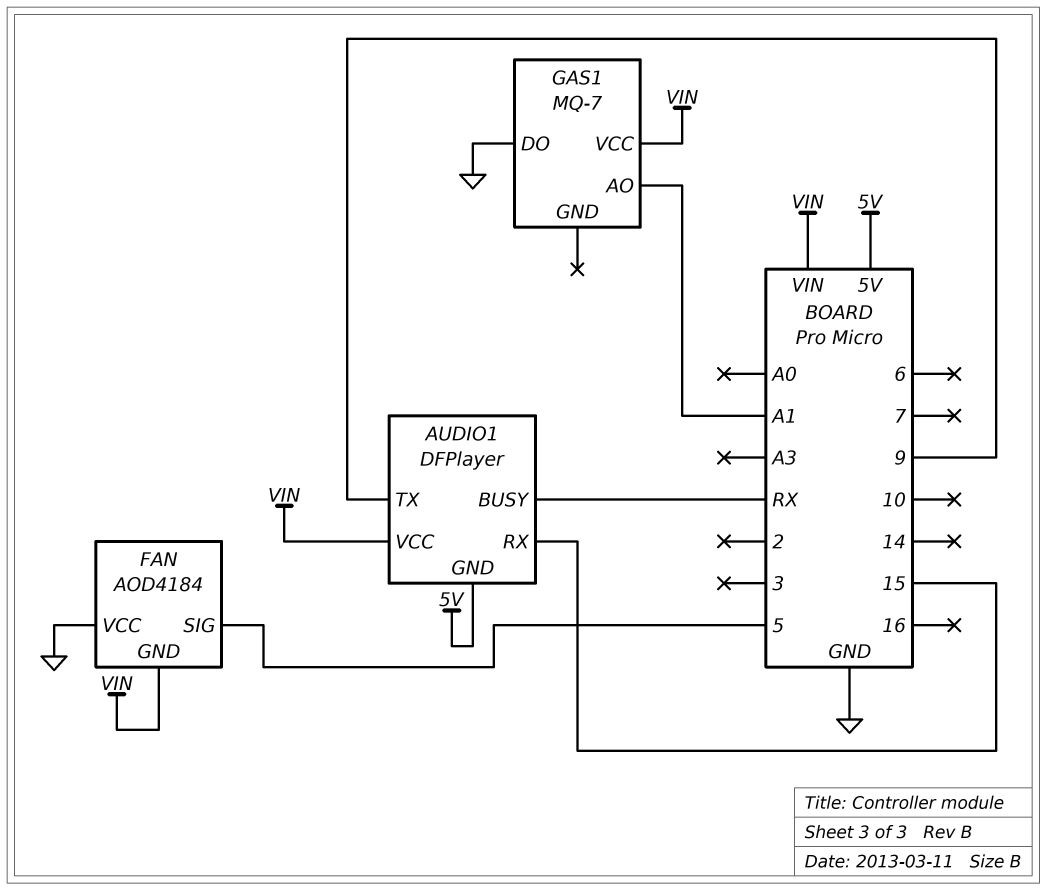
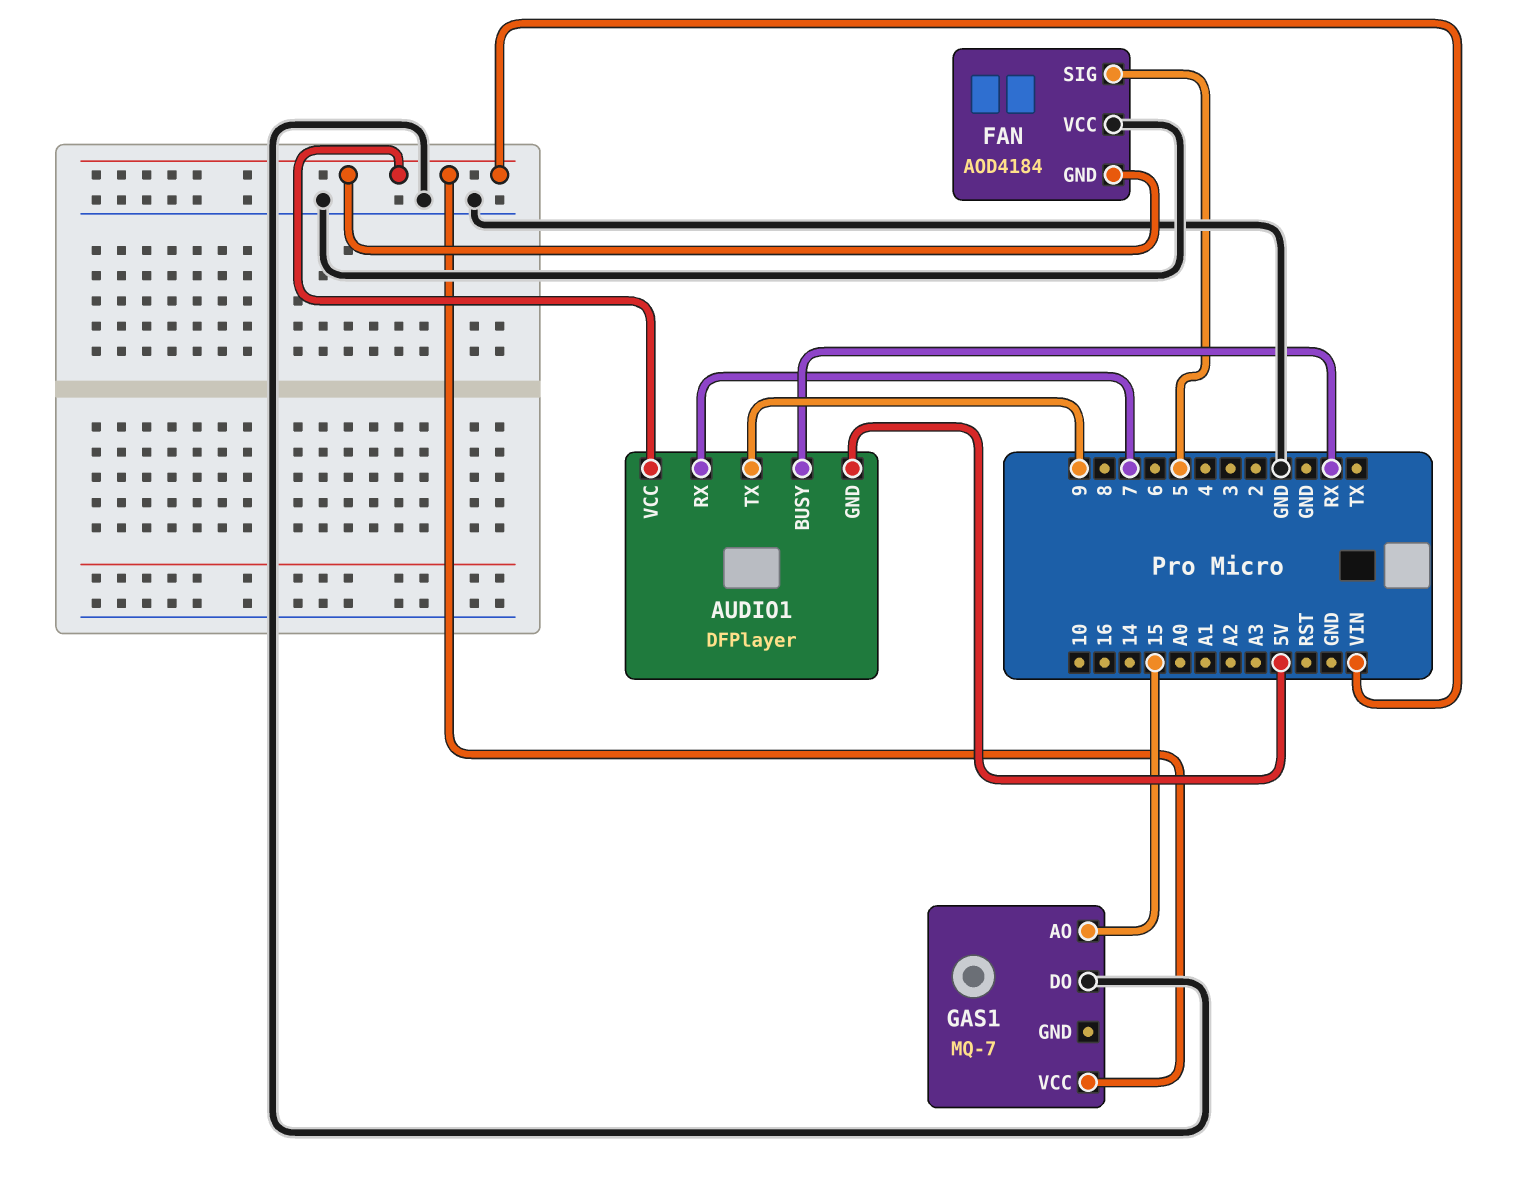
AUDIO1 pin RX: 15 -> 7
GAS1 pin AO: A1 -> 15

